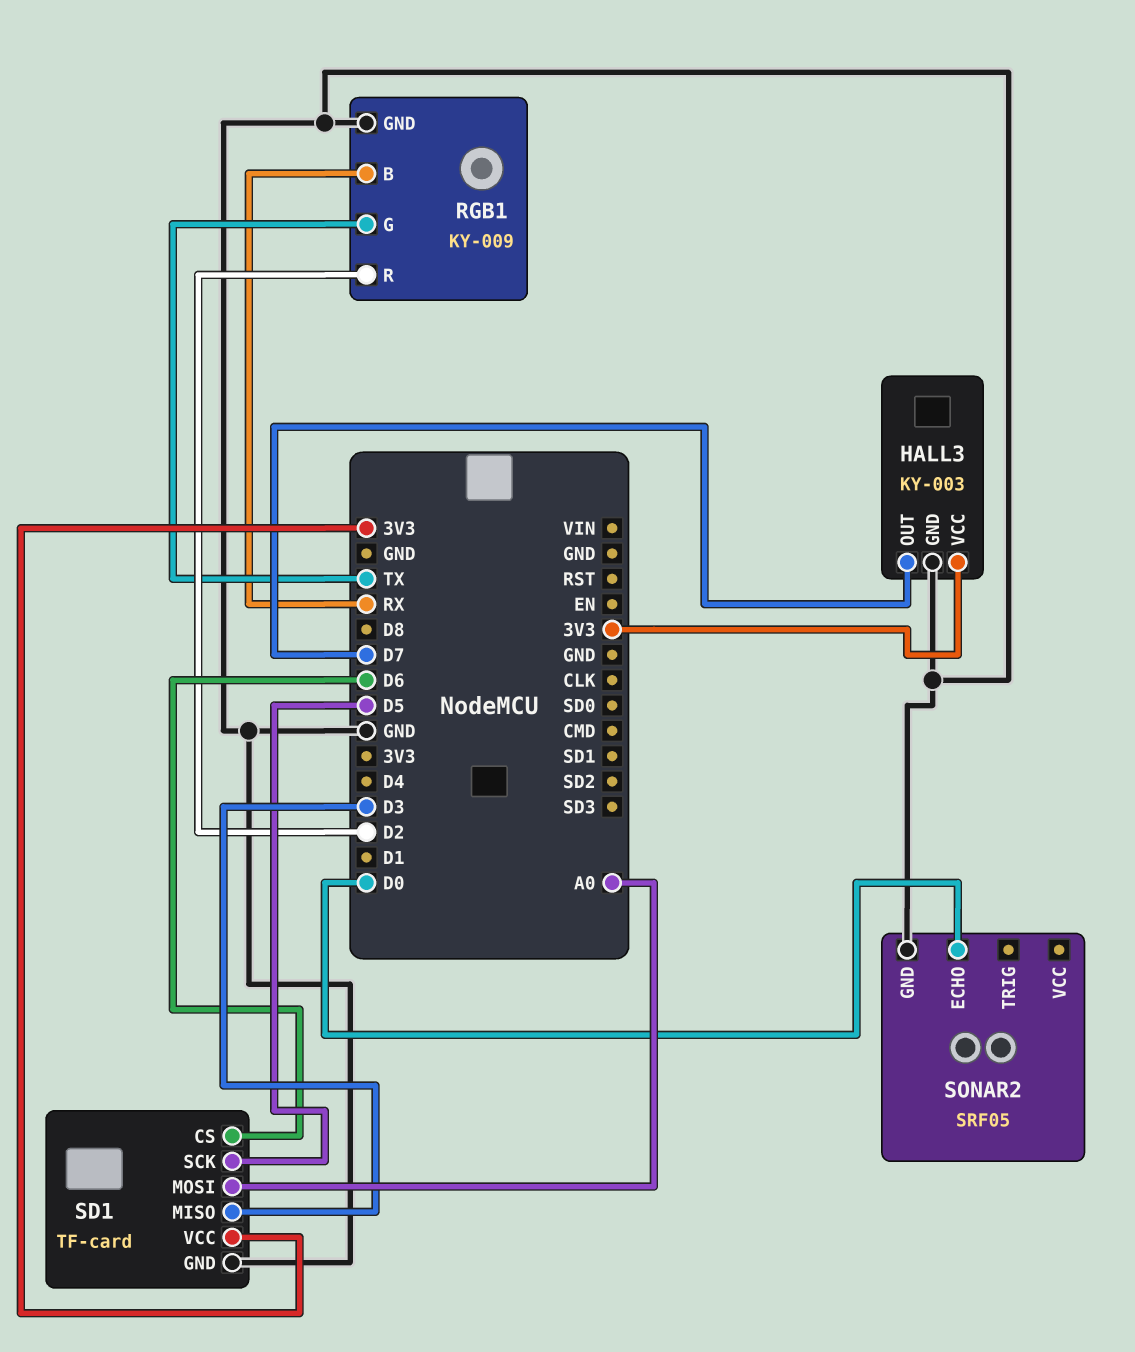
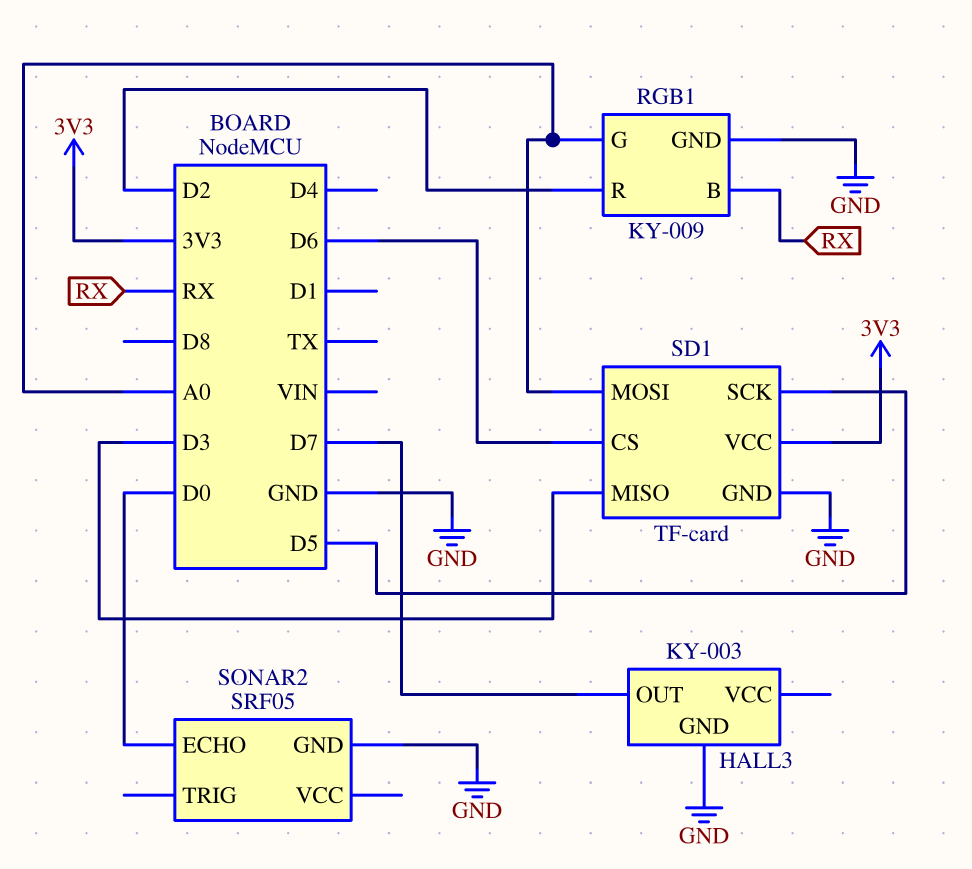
HALL3 pin VCC: 3V3 -> none
RGB1 pin G: TX -> A0

